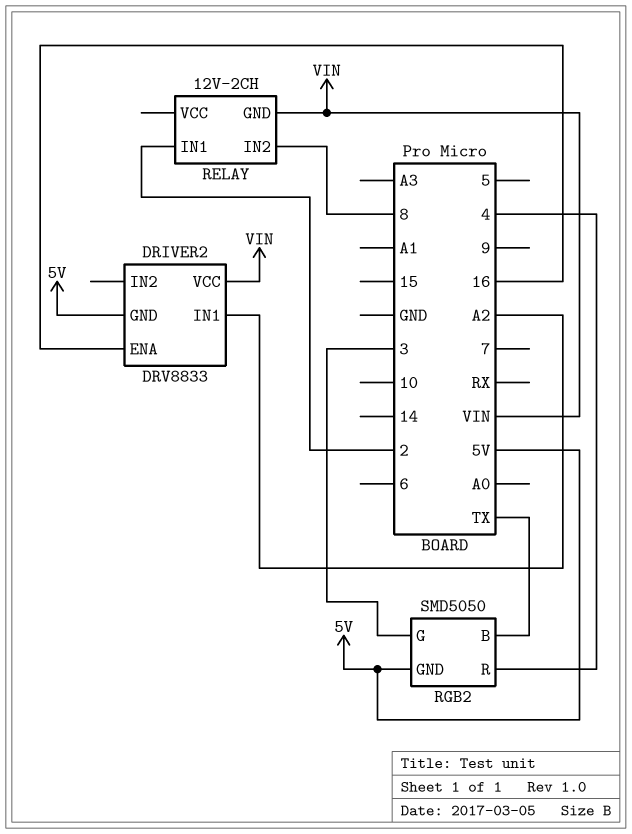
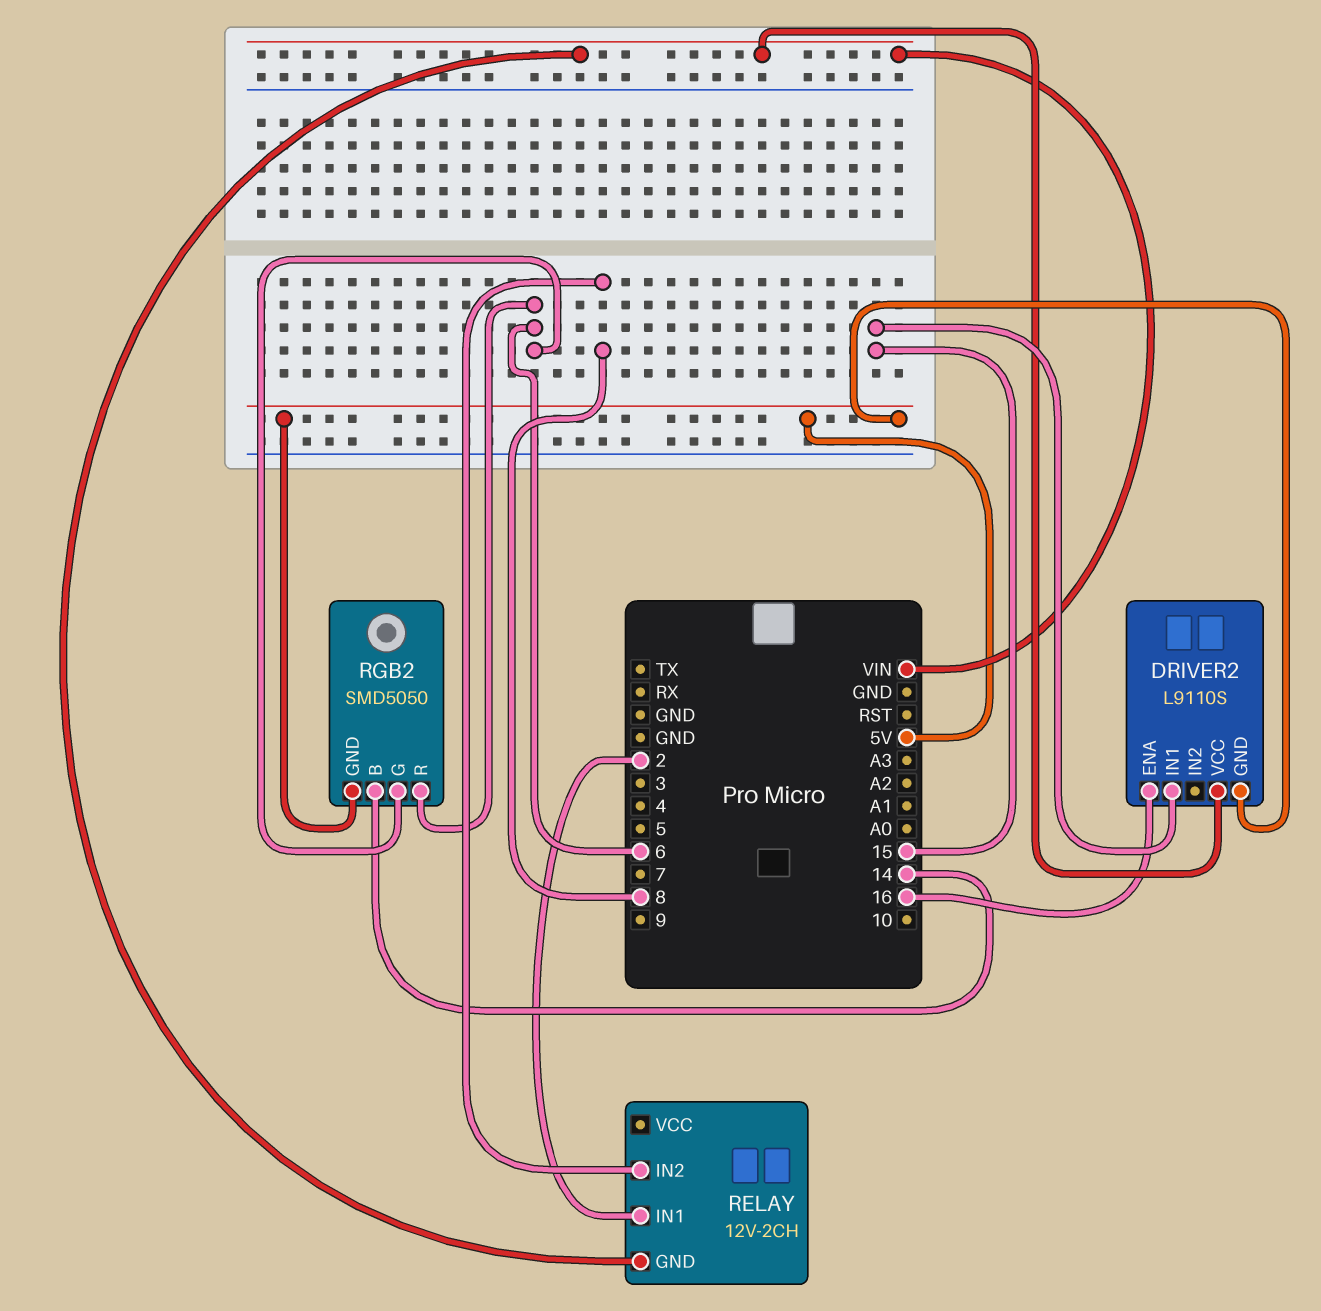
DRIVER2: DRV8833 -> L9110S
DRIVER2 pin IN1: A2 -> 15
RGB2 pin B: TX -> 14
RGB2 pin G: 3 -> 6
RGB2 pin R: 4 -> 6

